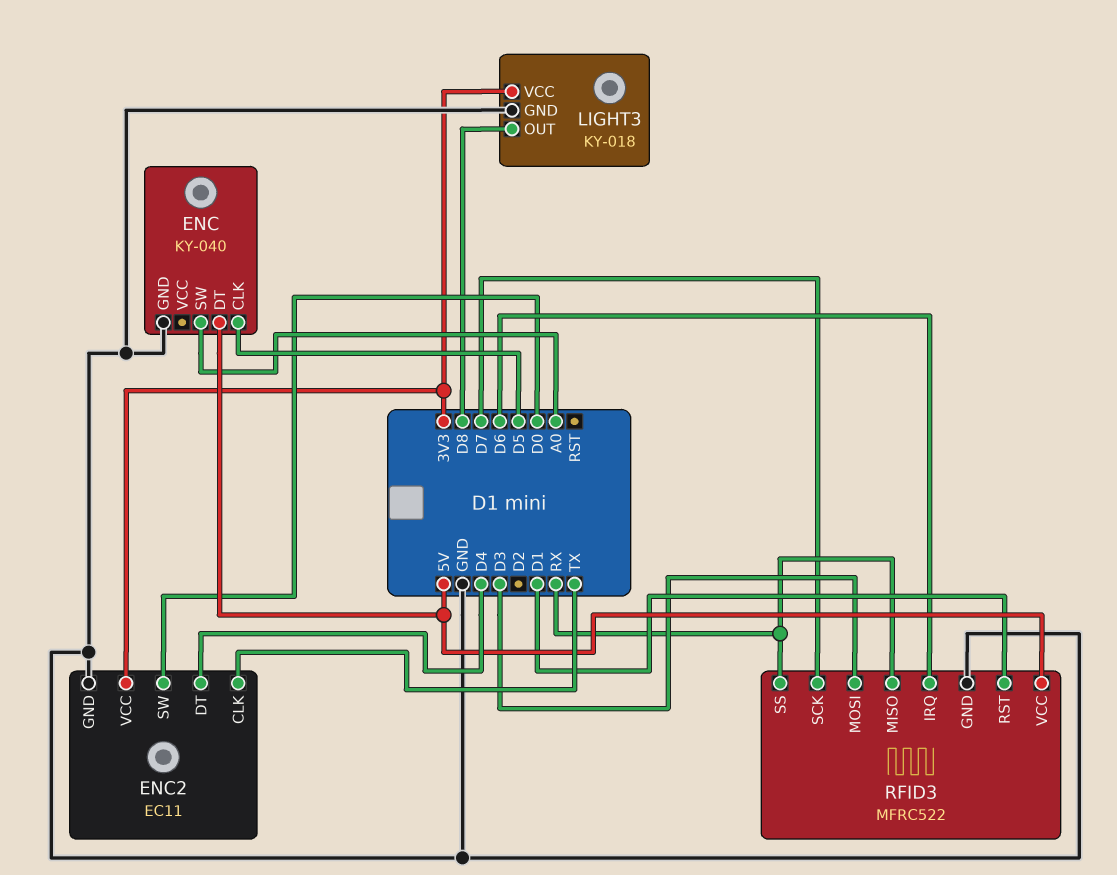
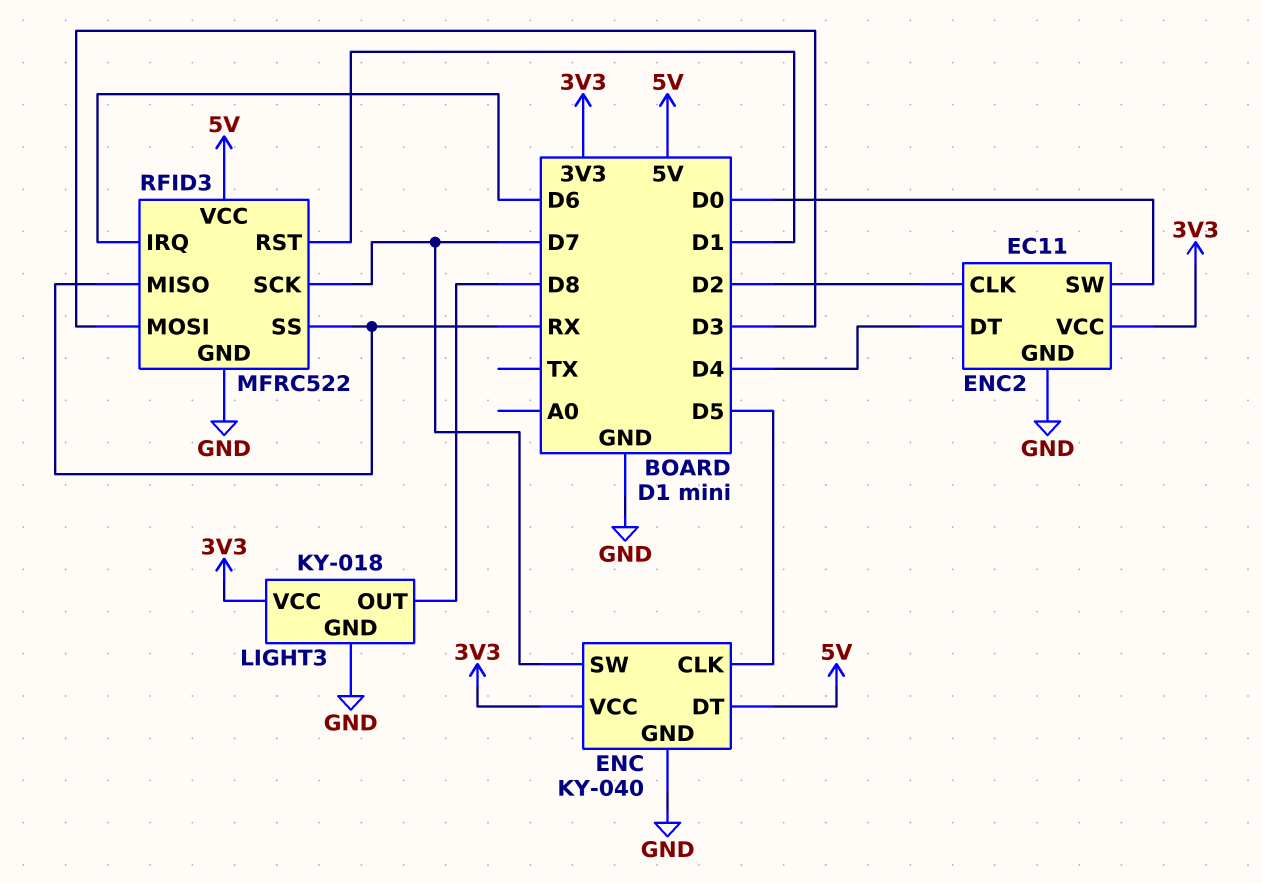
ENC pin SW: A0 -> D7
ENC pin VCC: none -> 3V3
ENC2 pin CLK: TX -> D2

